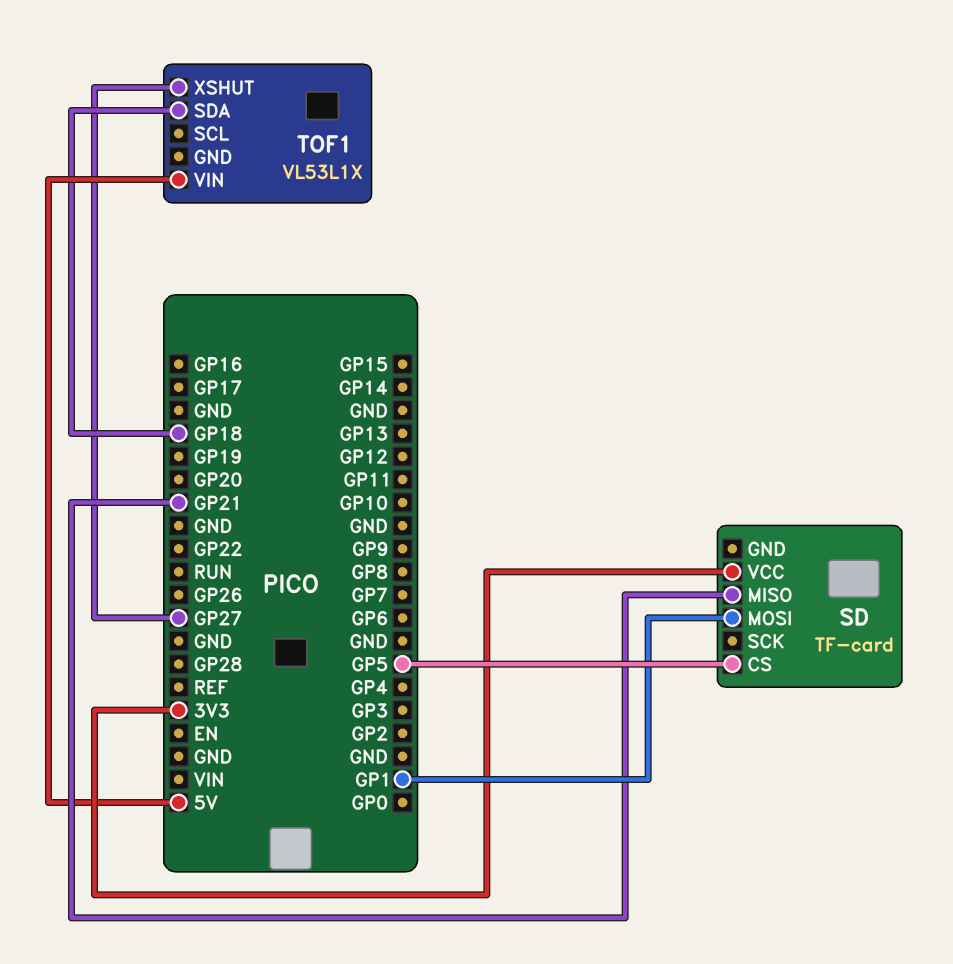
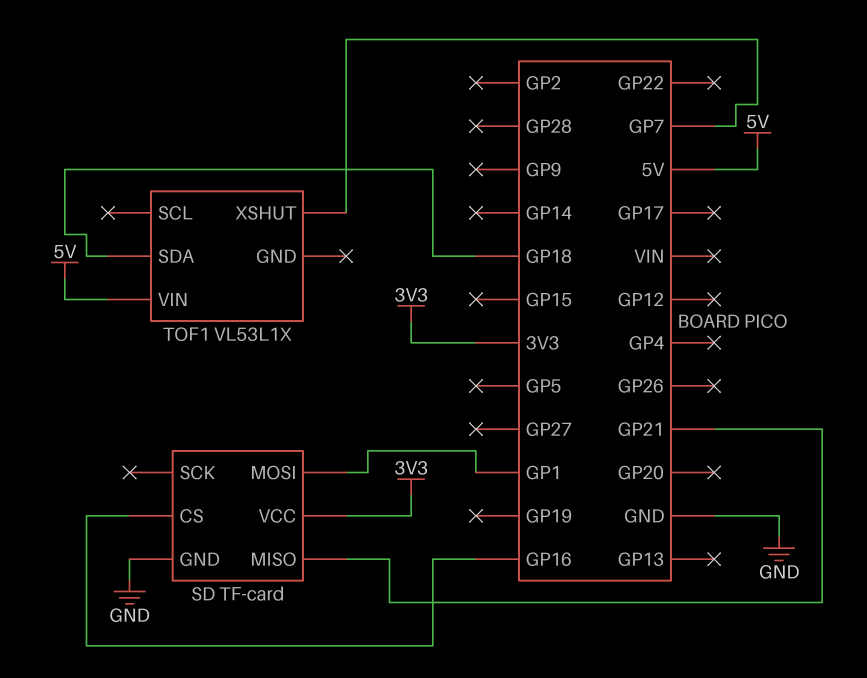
SD pin CS: GP5 -> GP16
SD pin GND: none -> GND
TOF1 pin XSHUT: GP27 -> GP7

